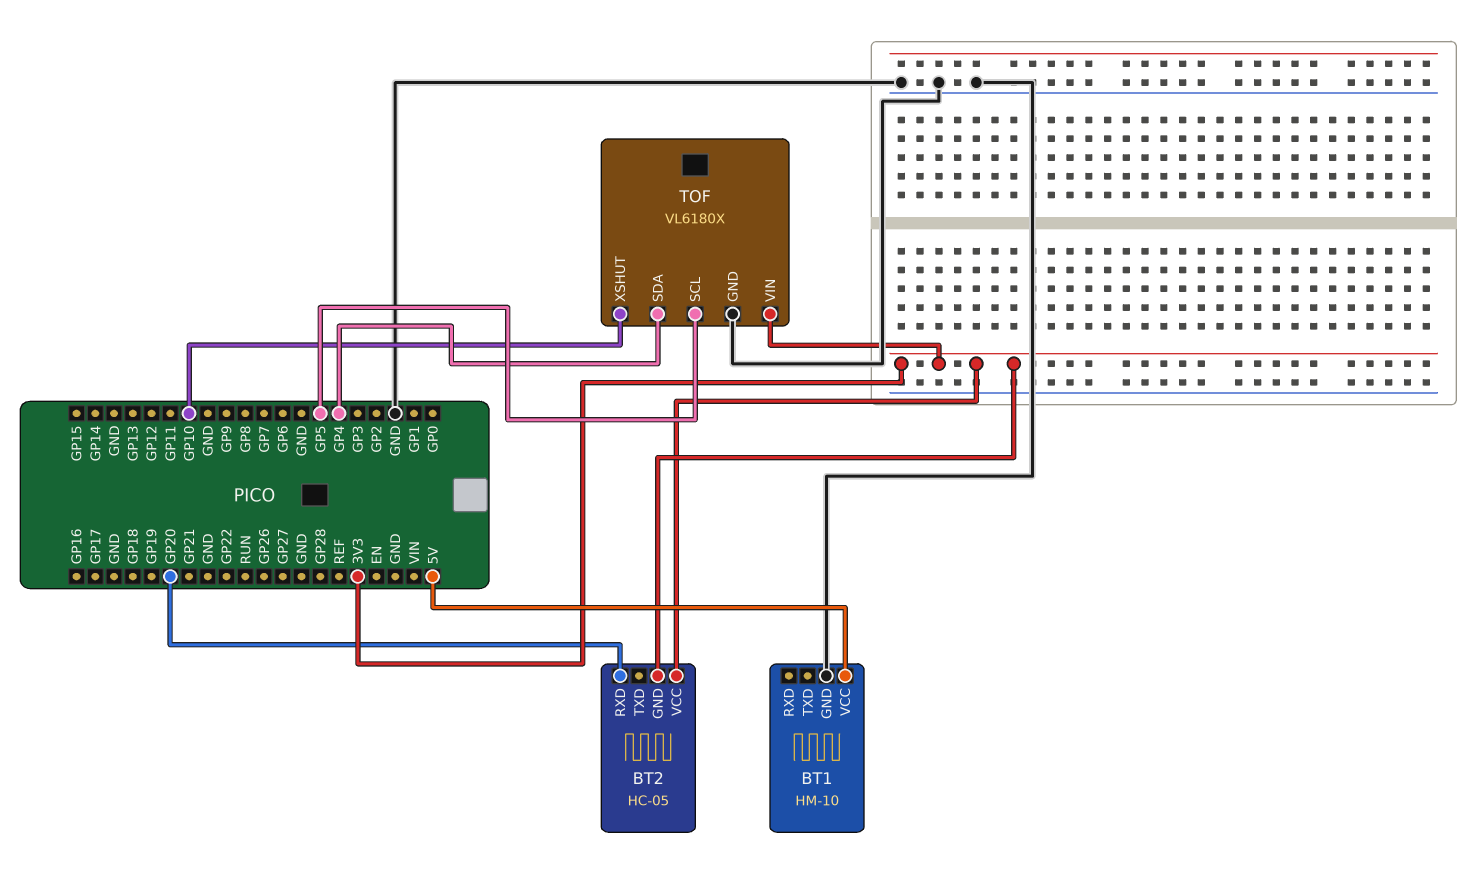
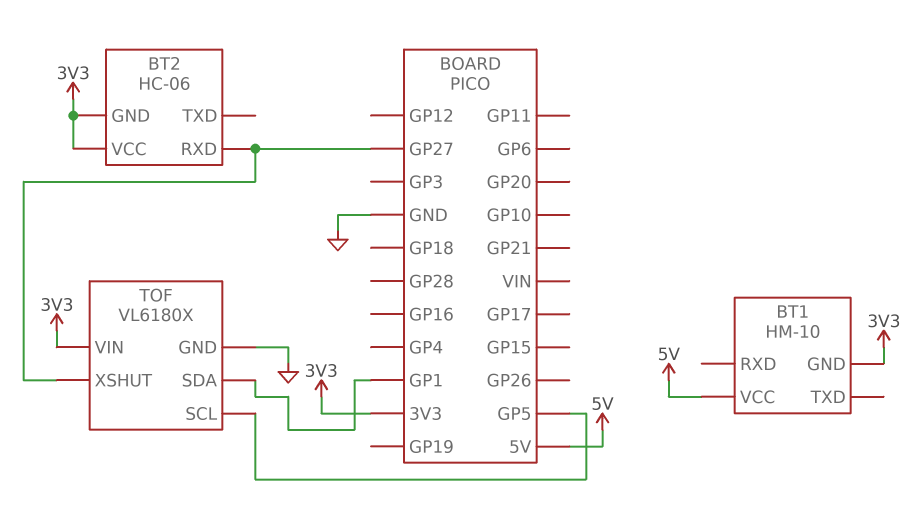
BT1 pin GND: GND -> 3V3
BT2: HC-05 -> HC-06
BT2 pin RXD: GP20 -> GP27
TOF pin SDA: GP4 -> GP1
TOF pin XSHUT: GP10 -> GP27

